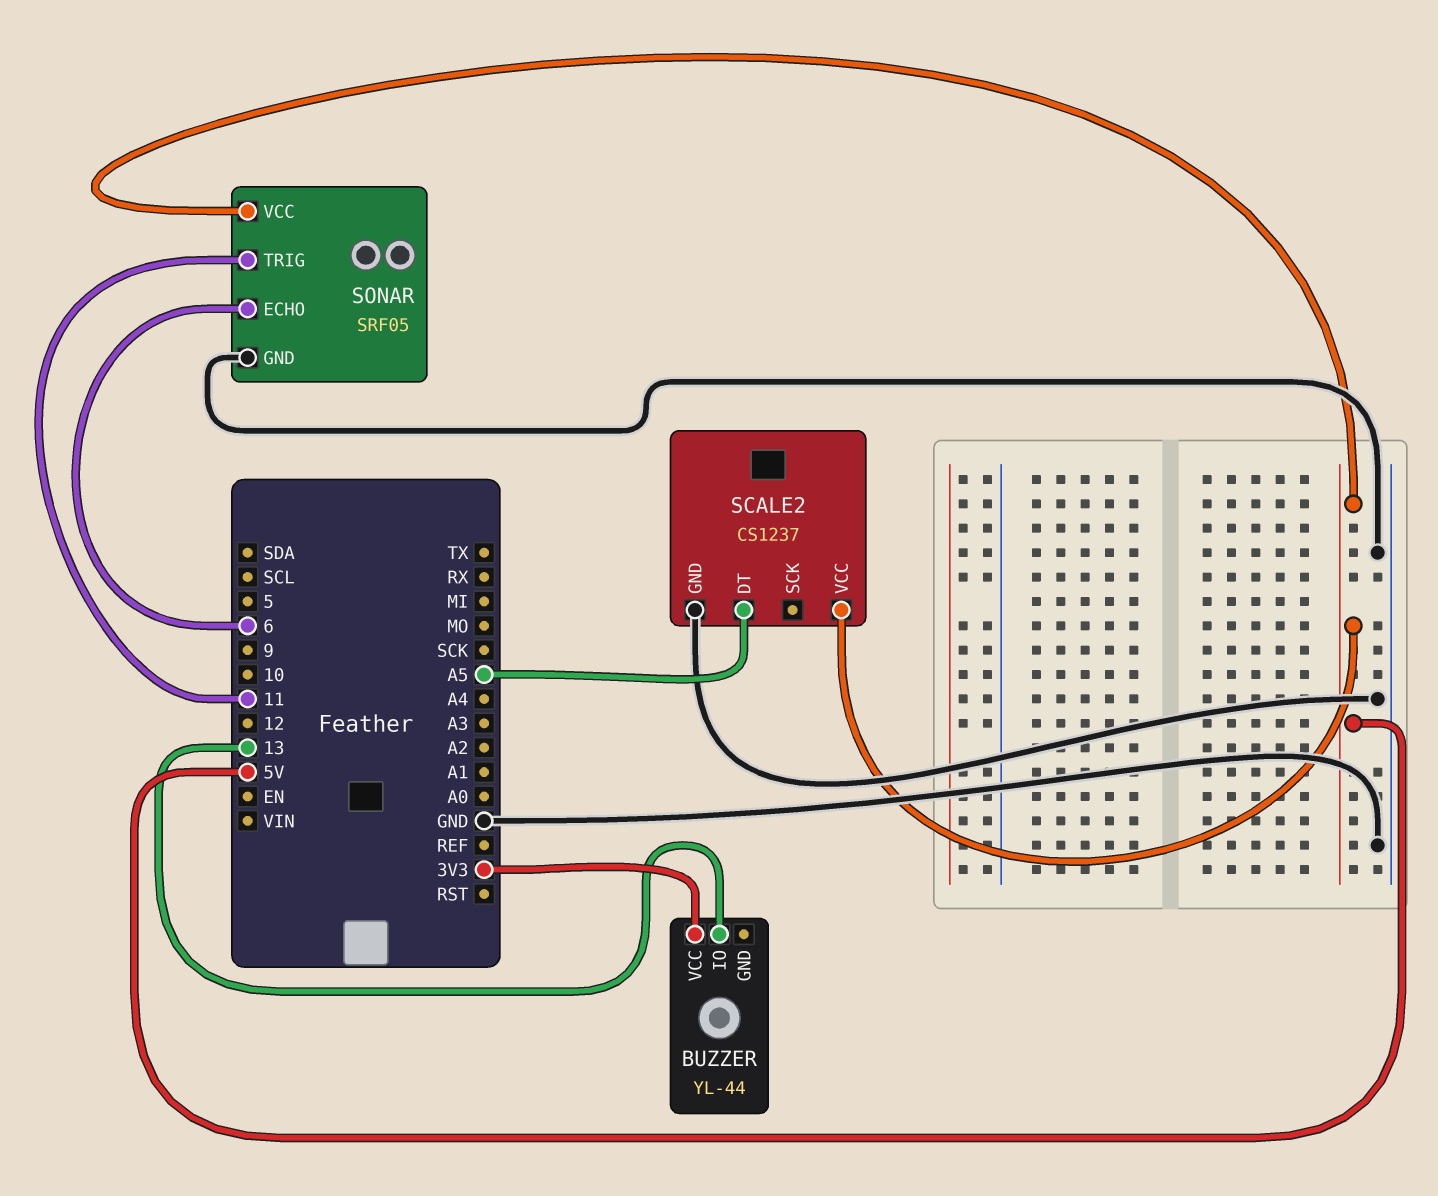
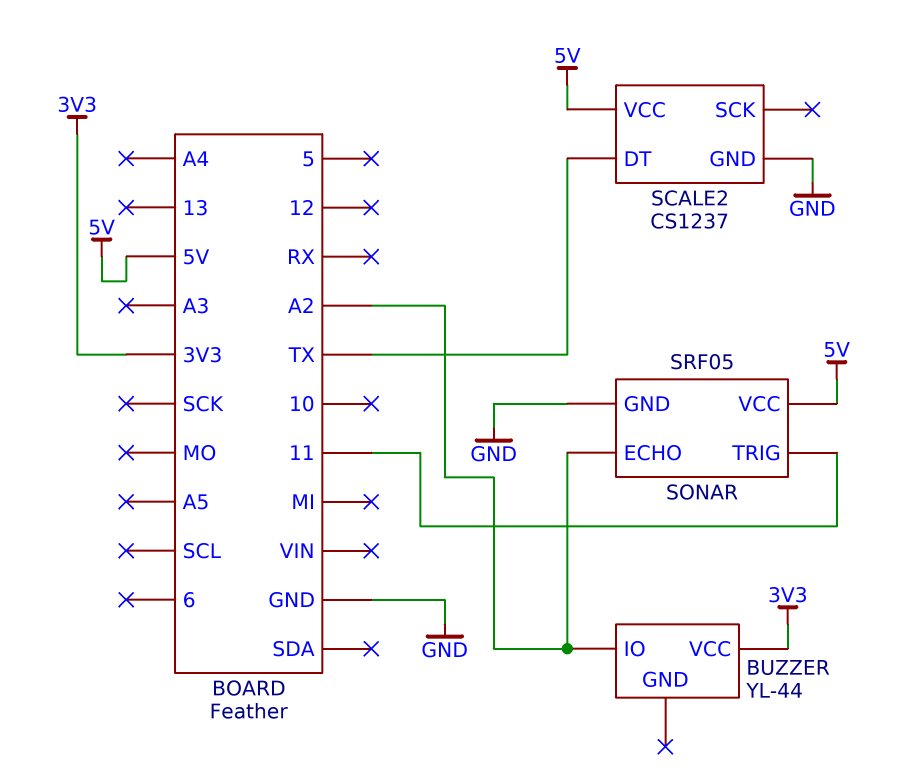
BUZZER pin IO: 13 -> A2
SCALE2 pin DT: A5 -> TX
SONAR pin ECHO: 6 -> A2

